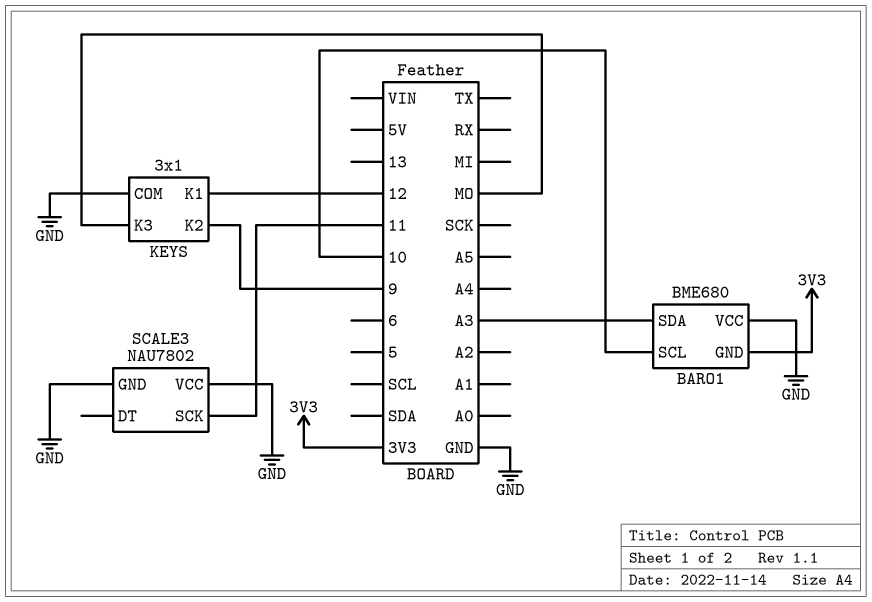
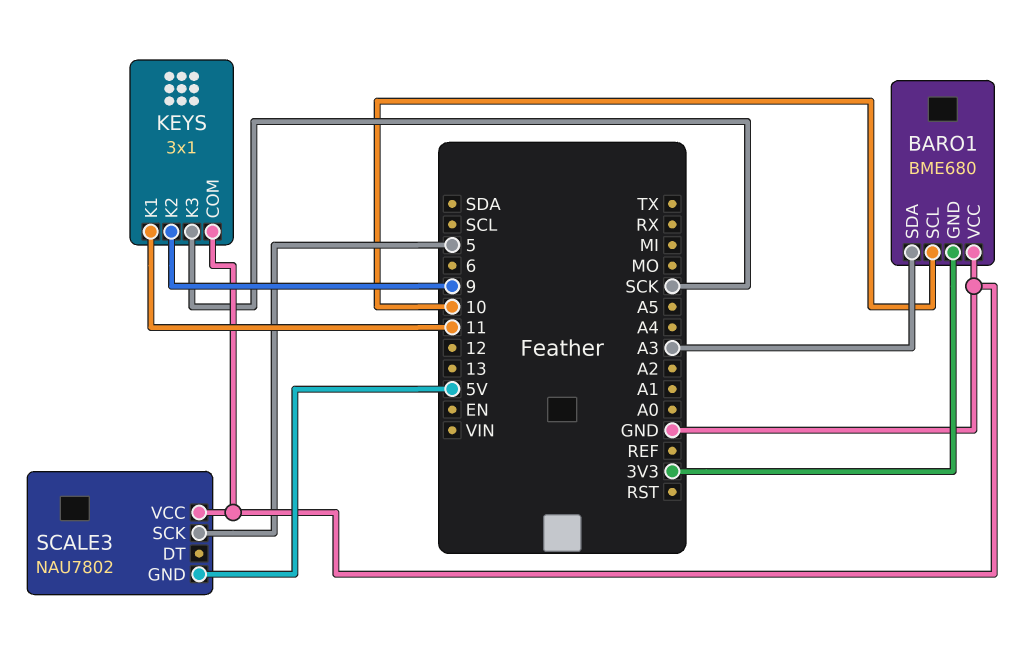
KEYS pin K1: 12 -> 11
KEYS pin K3: MO -> SCK
SCALE3 pin GND: GND -> 5V
SCALE3 pin SCK: 11 -> 5

